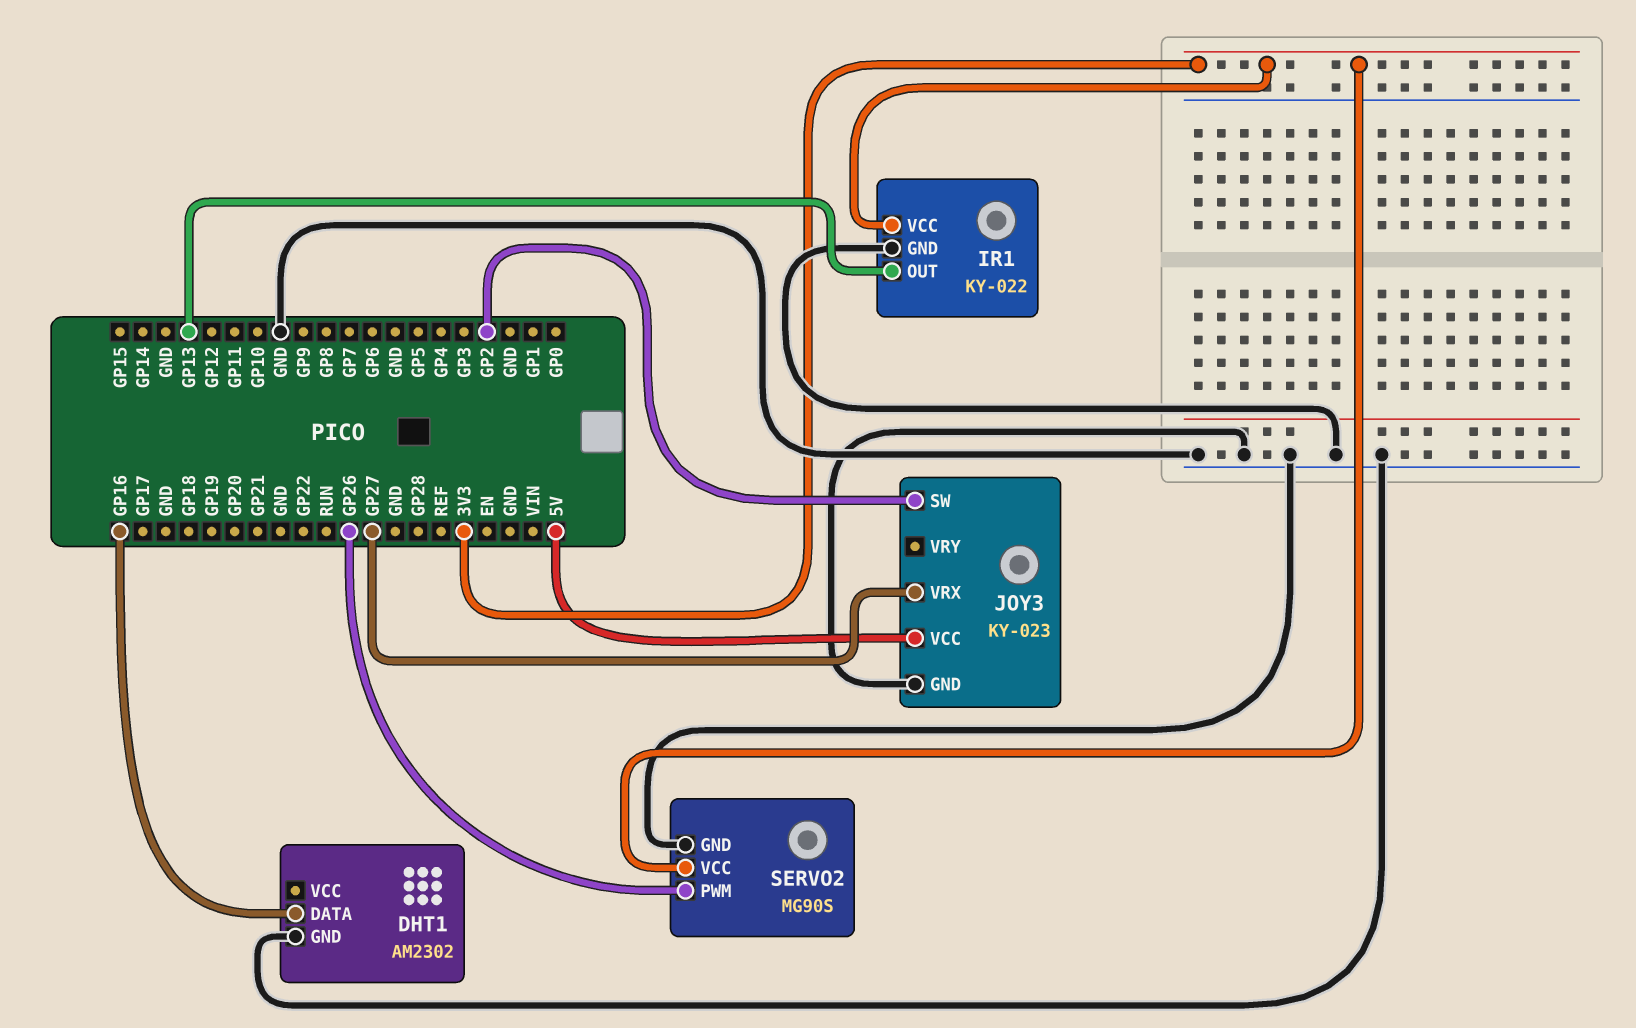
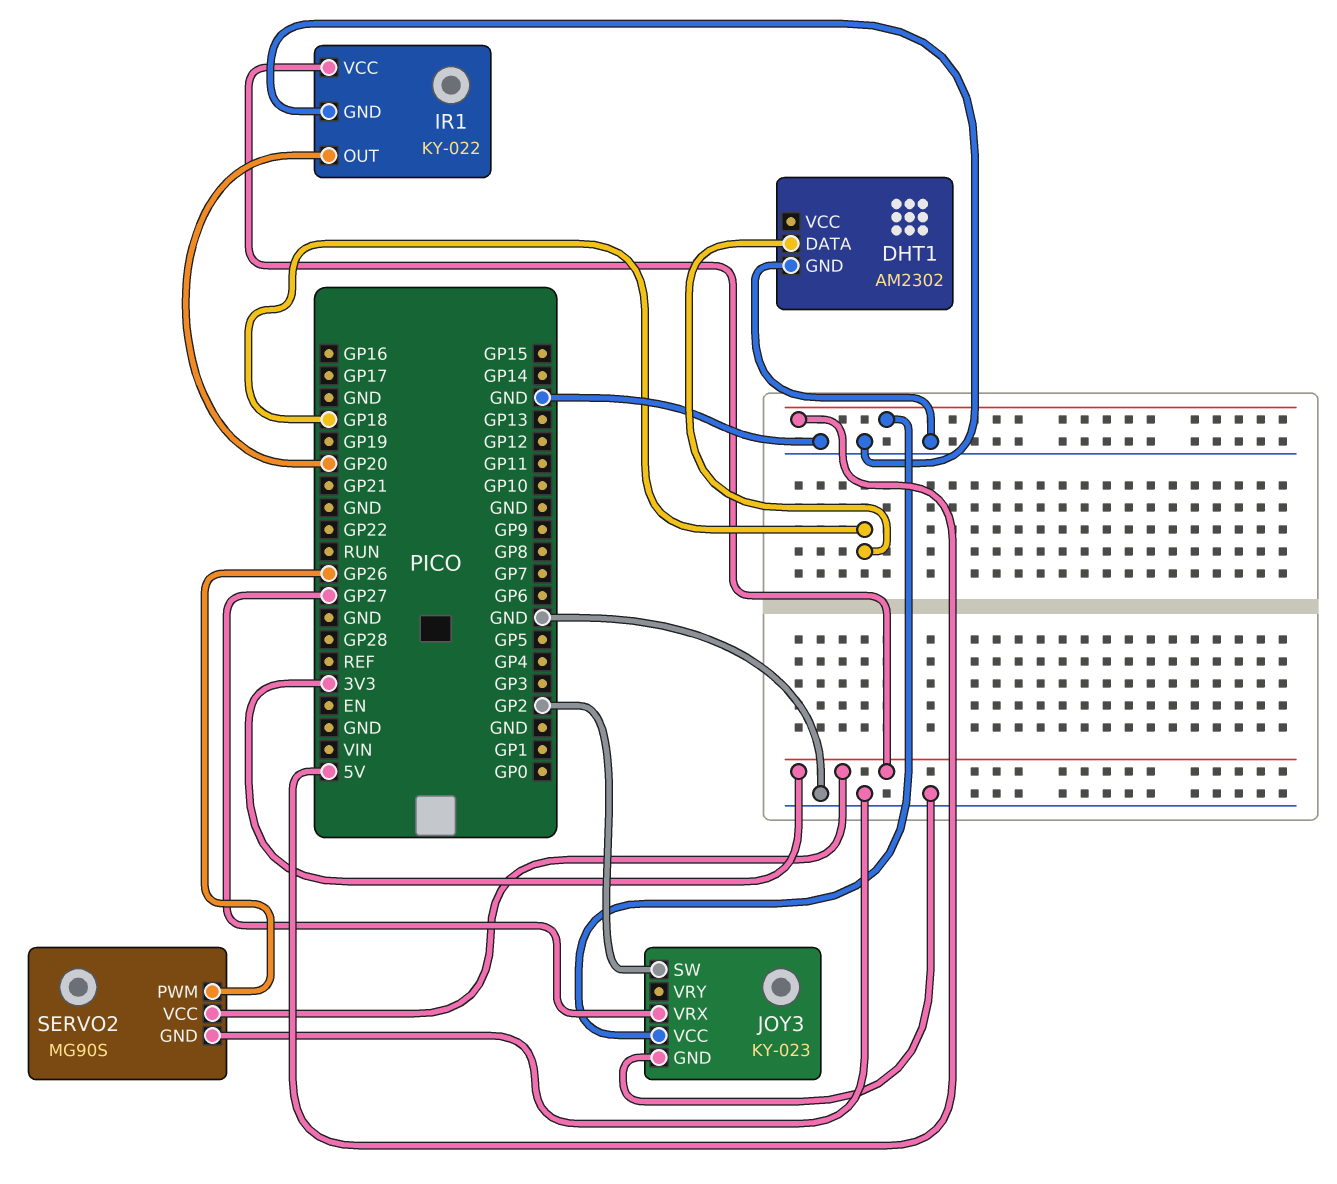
DHT1 pin DATA: GP16 -> GP18
IR1 pin OUT: GP13 -> GP20

